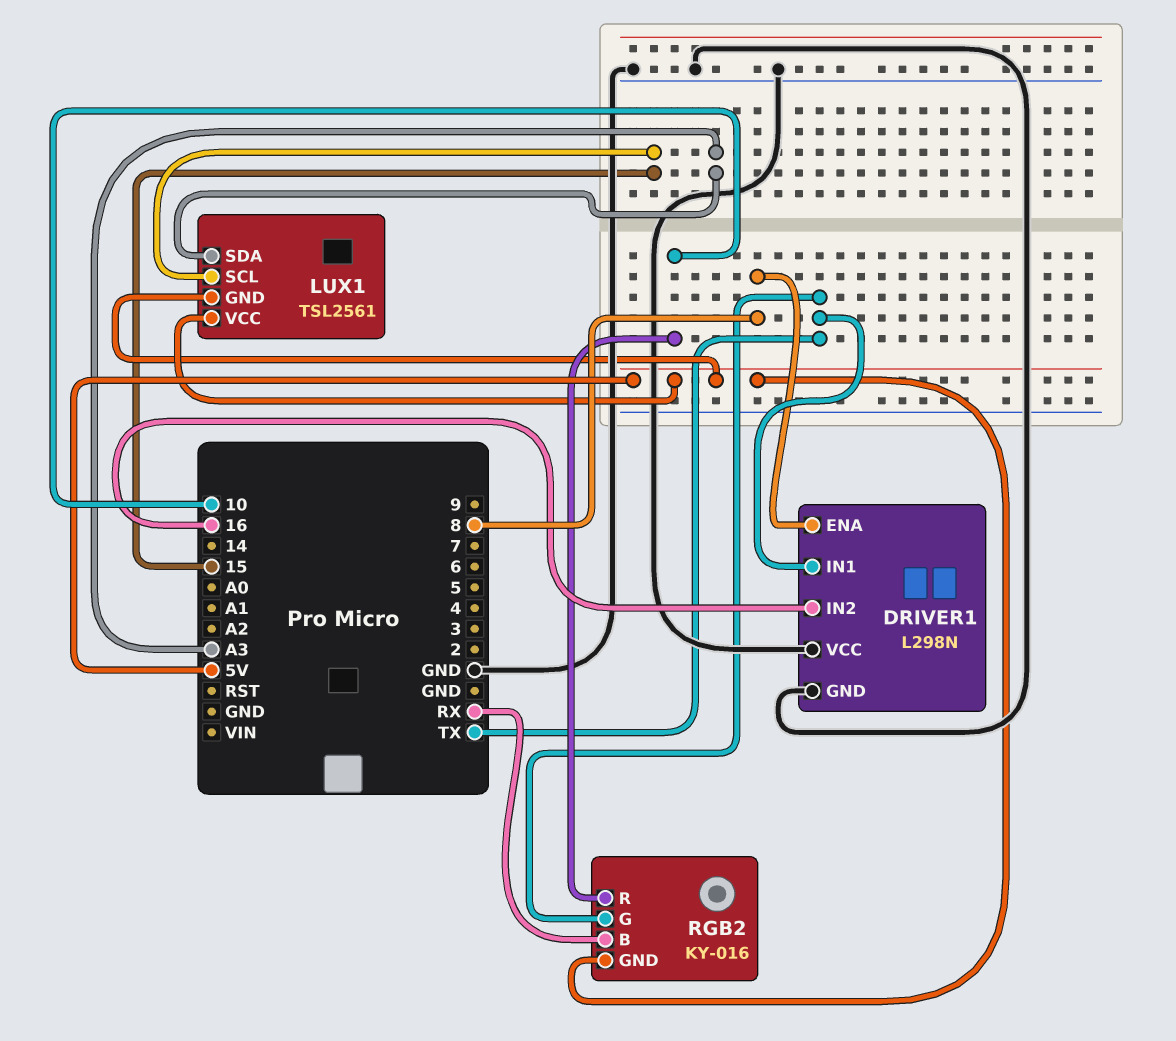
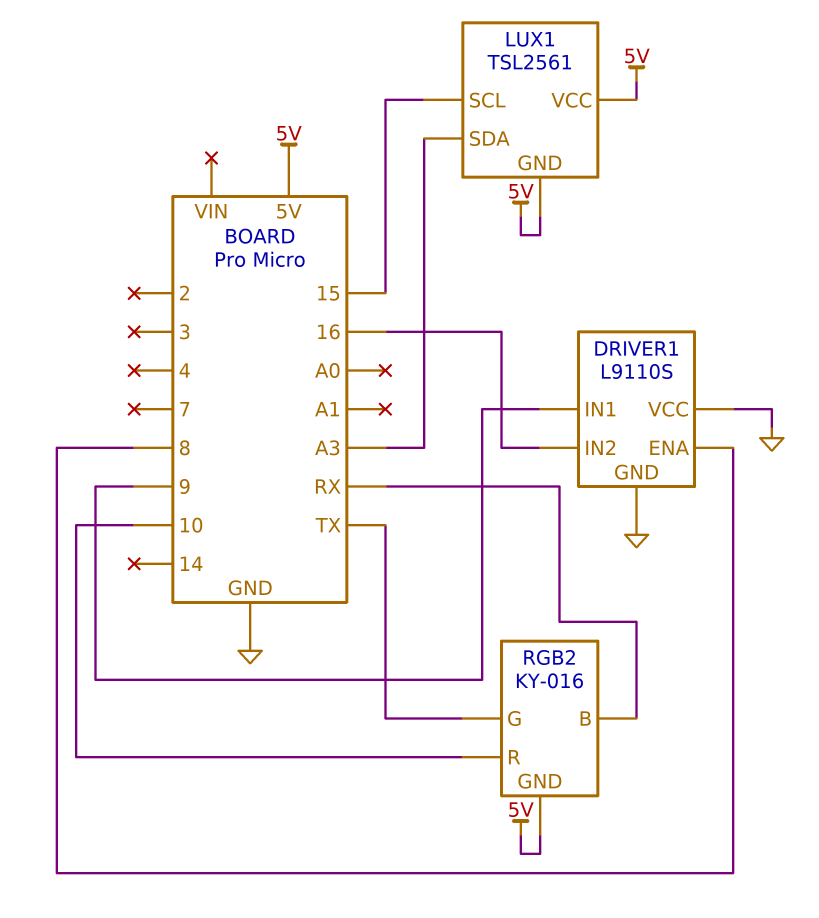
DRIVER1: L298N -> L9110S
DRIVER1 pin IN1: TX -> 9

